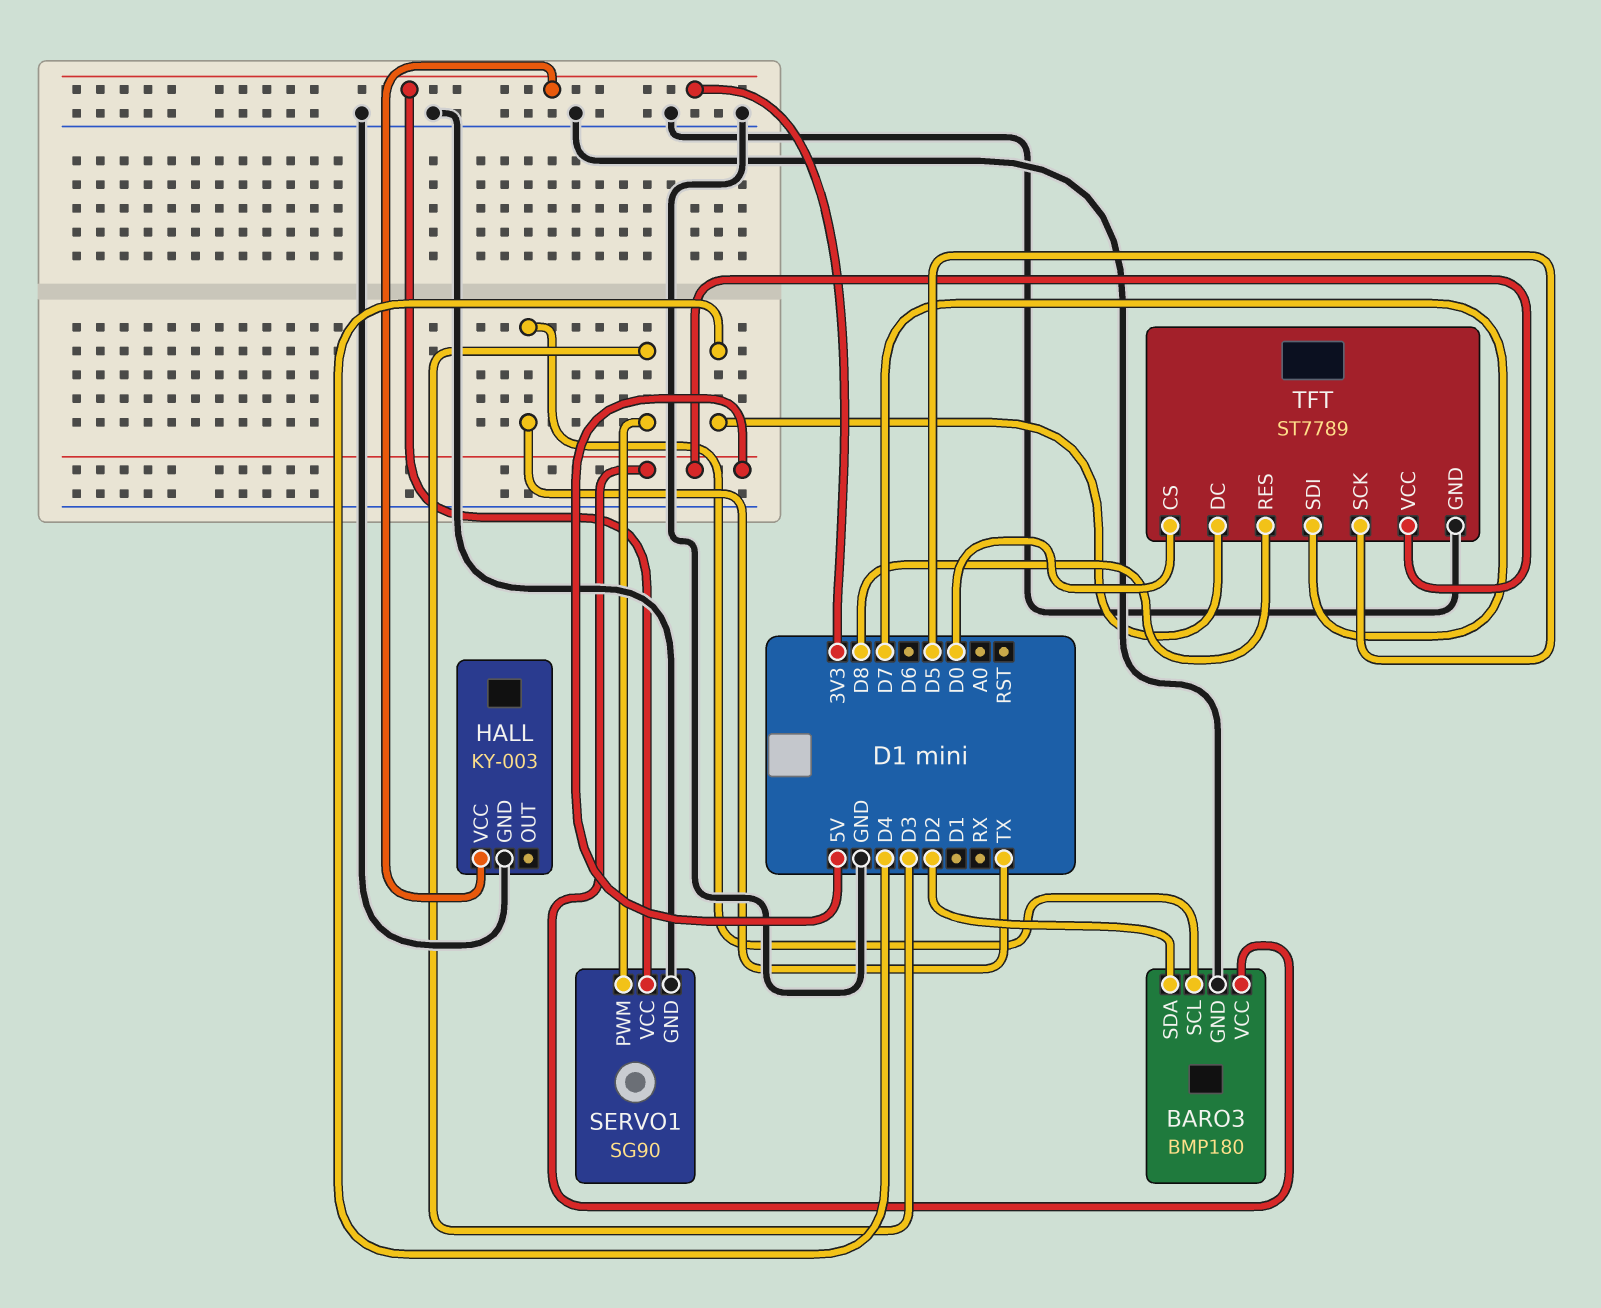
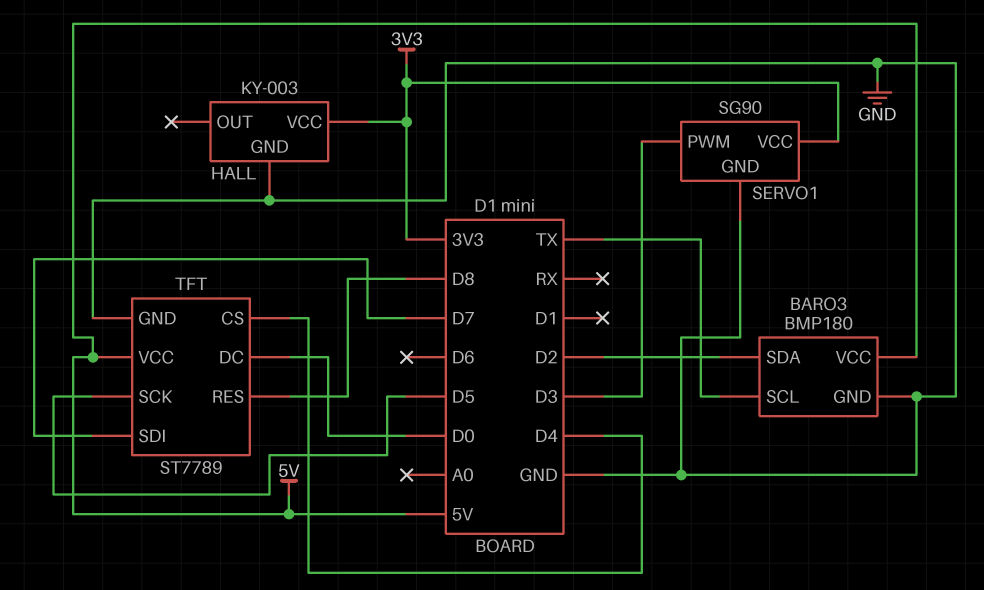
TFT pin CS: D0 -> D4
TFT pin DC: D4 -> D0

